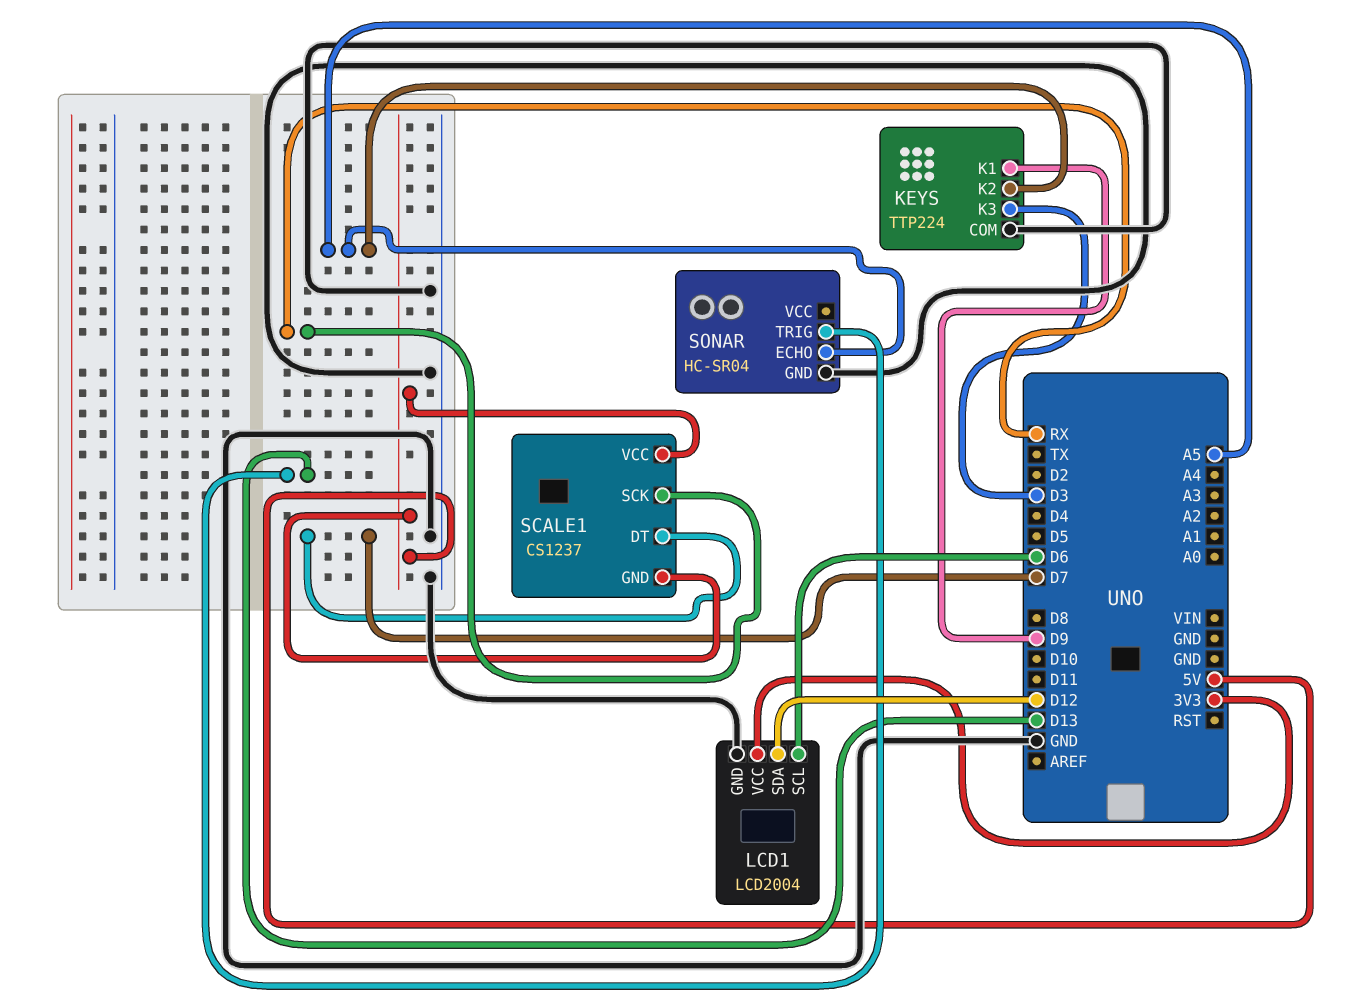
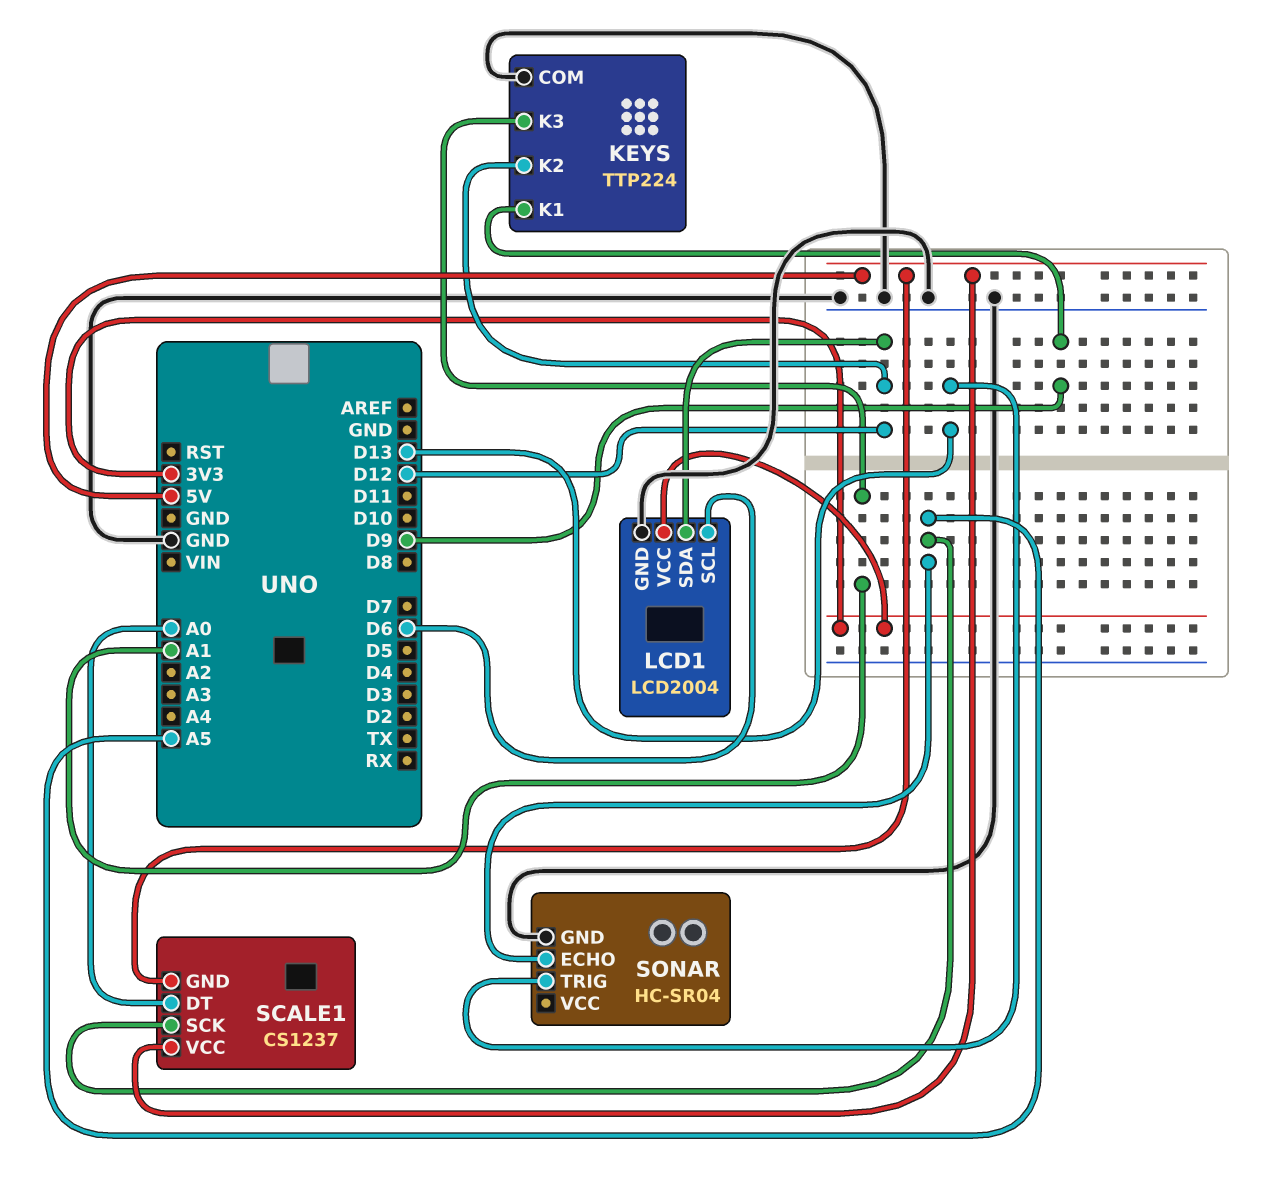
KEYS pin K2: A5 -> D12
KEYS pin K3: D3 -> A1
SCALE1 pin DT: D7 -> A0
SCALE1 pin SCK: RX -> A5

